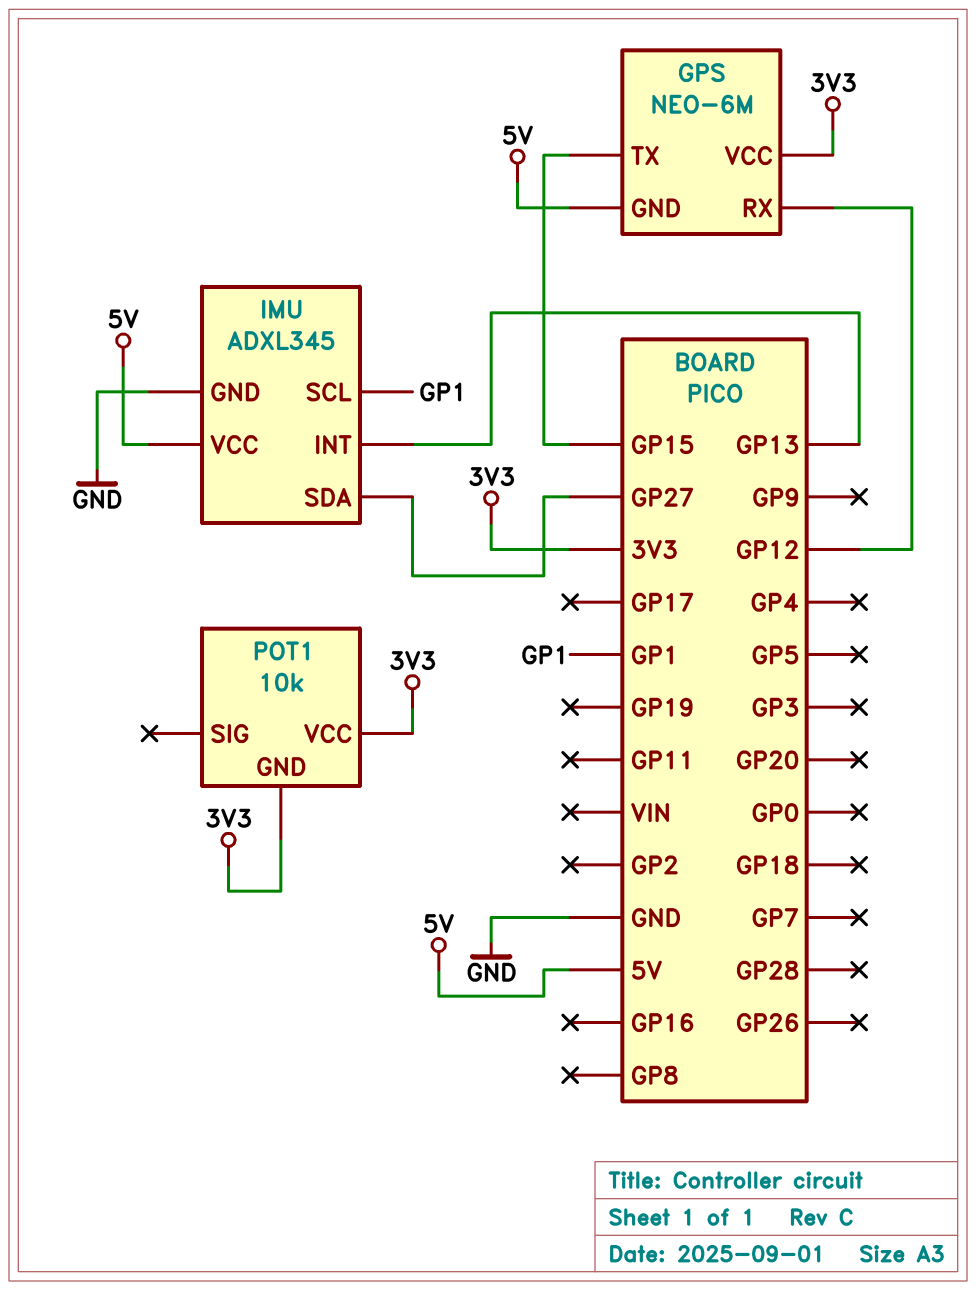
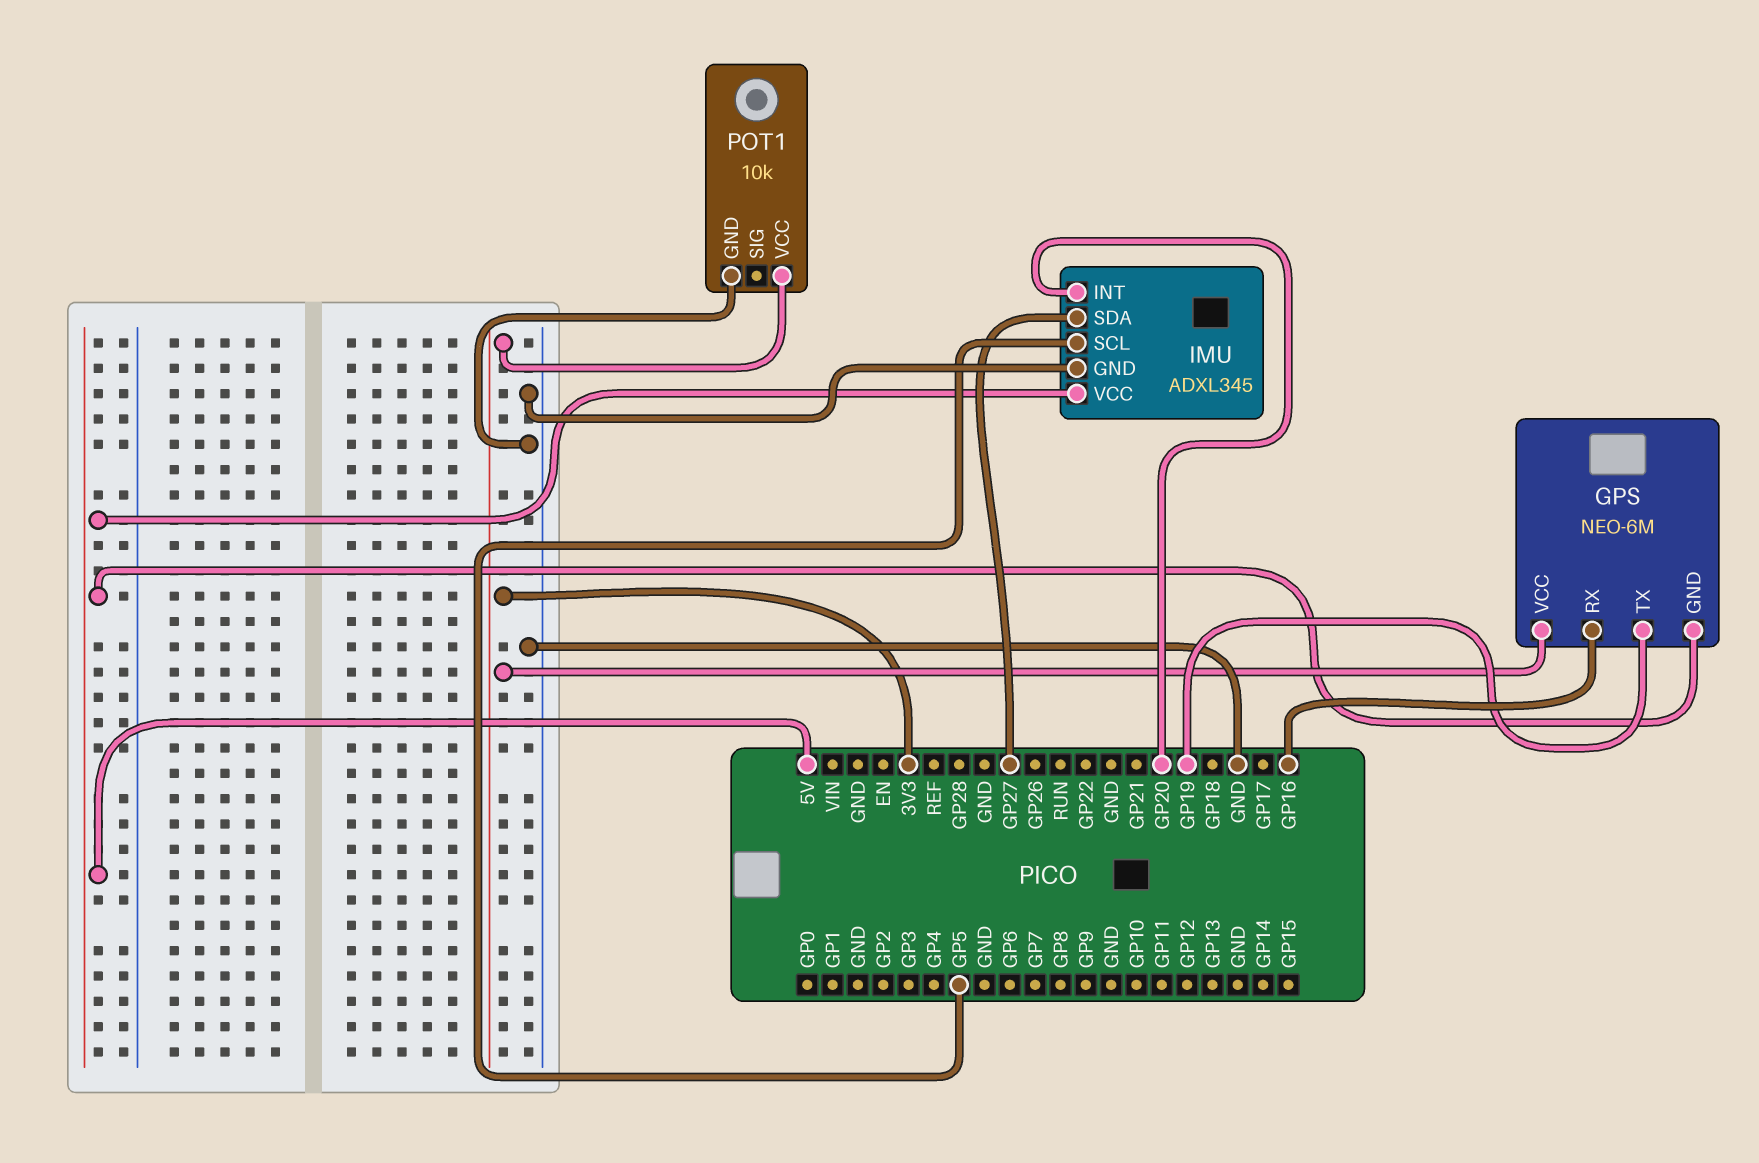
GPS pin RX: GP12 -> GP16
GPS pin TX: GP15 -> GP19
IMU pin INT: GP13 -> GP20
IMU pin SCL: GP1 -> GP5
POT1 pin GND: 3V3 -> GND

